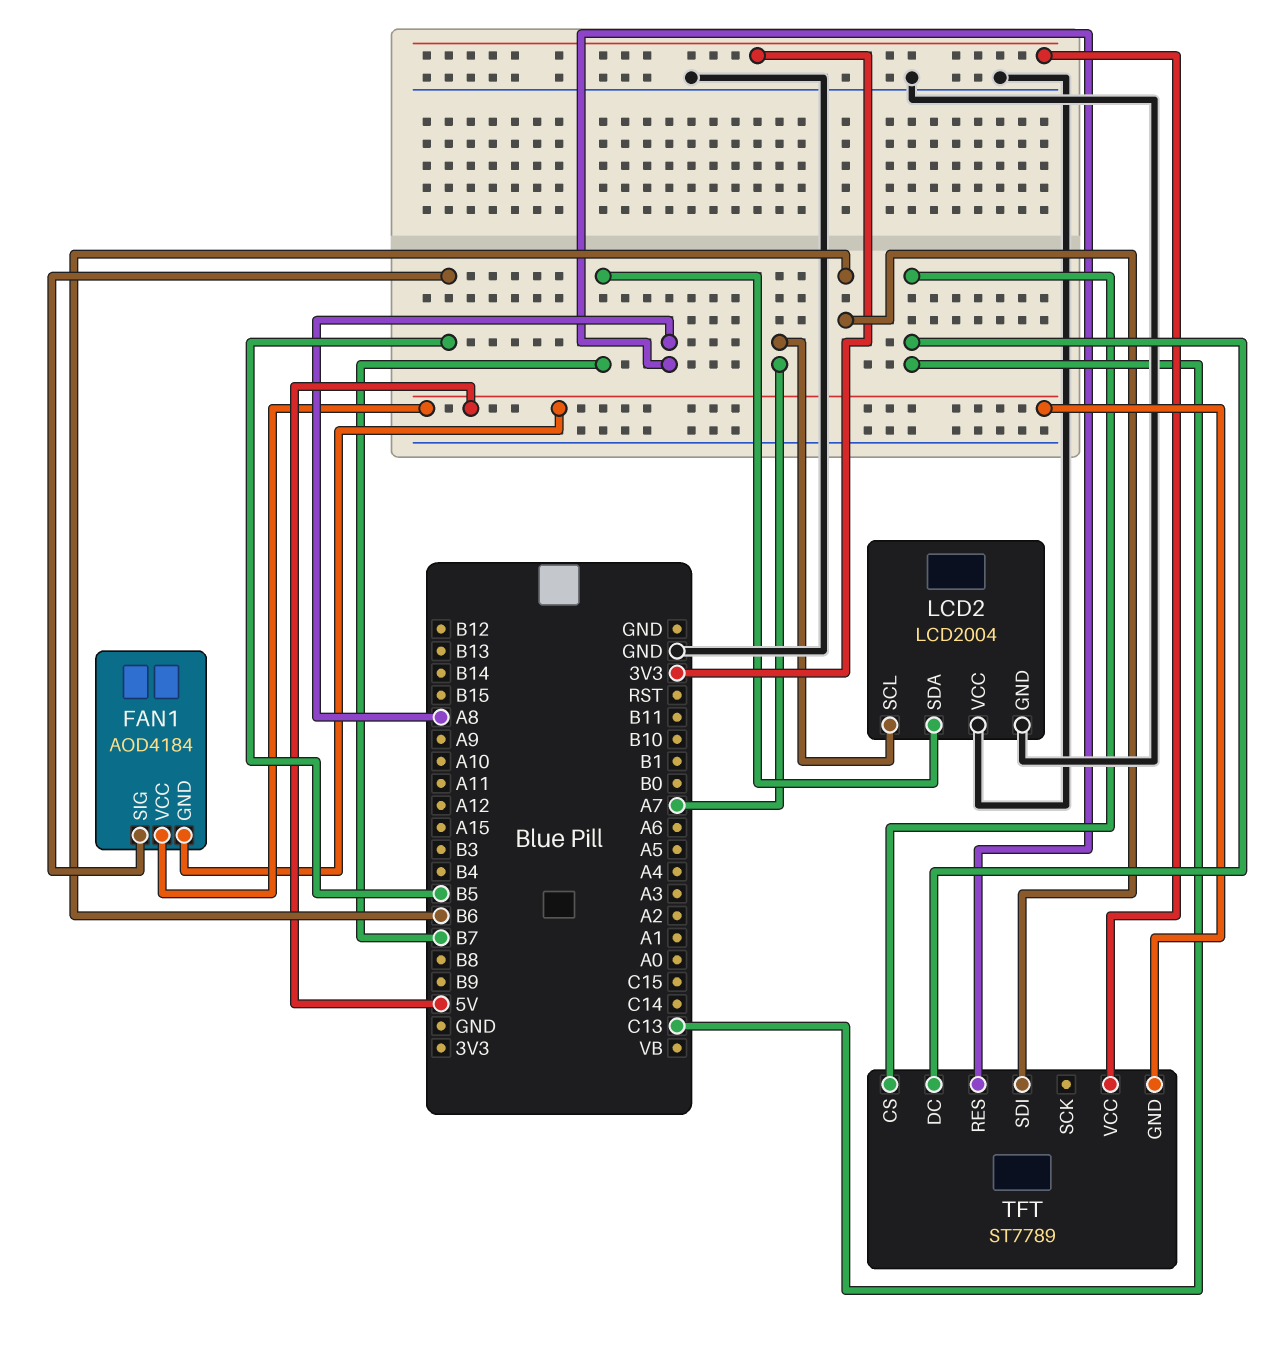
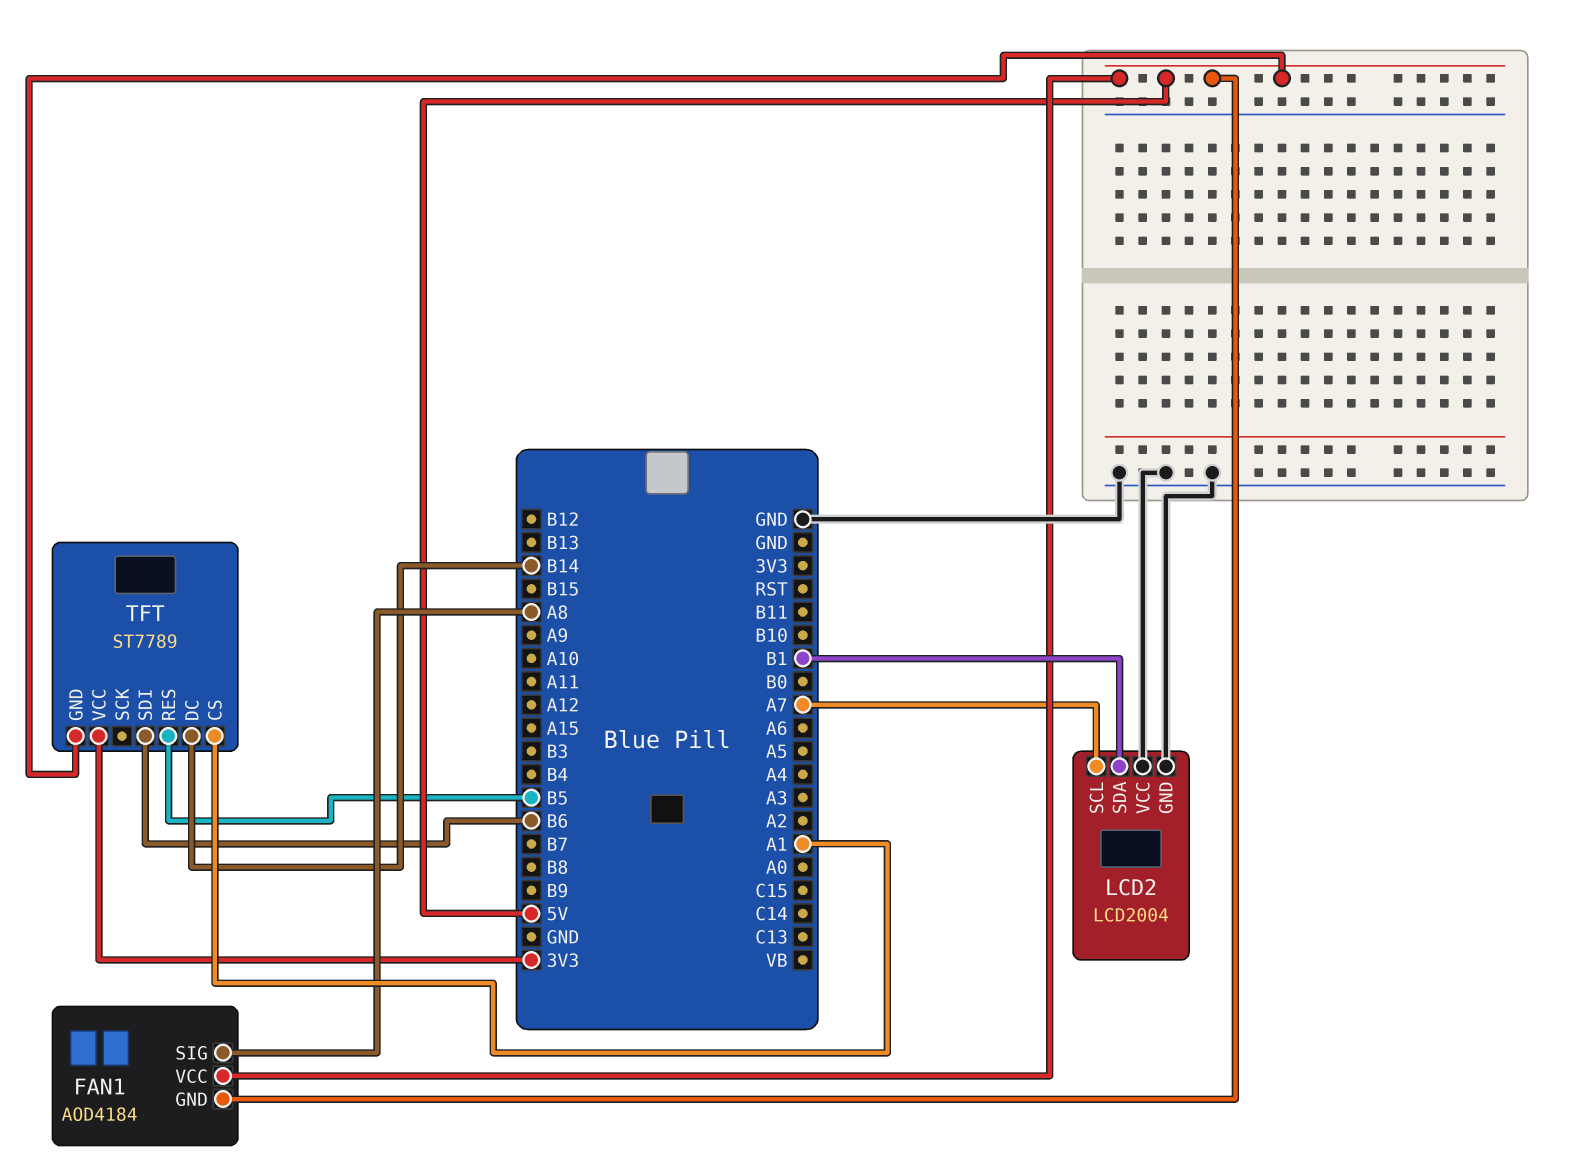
FAN1 pin SIG: B5 -> A8
LCD2 pin SDA: B7 -> B1
TFT pin CS: C13 -> A1
TFT pin DC: C13 -> B14
TFT pin RES: A8 -> B5

